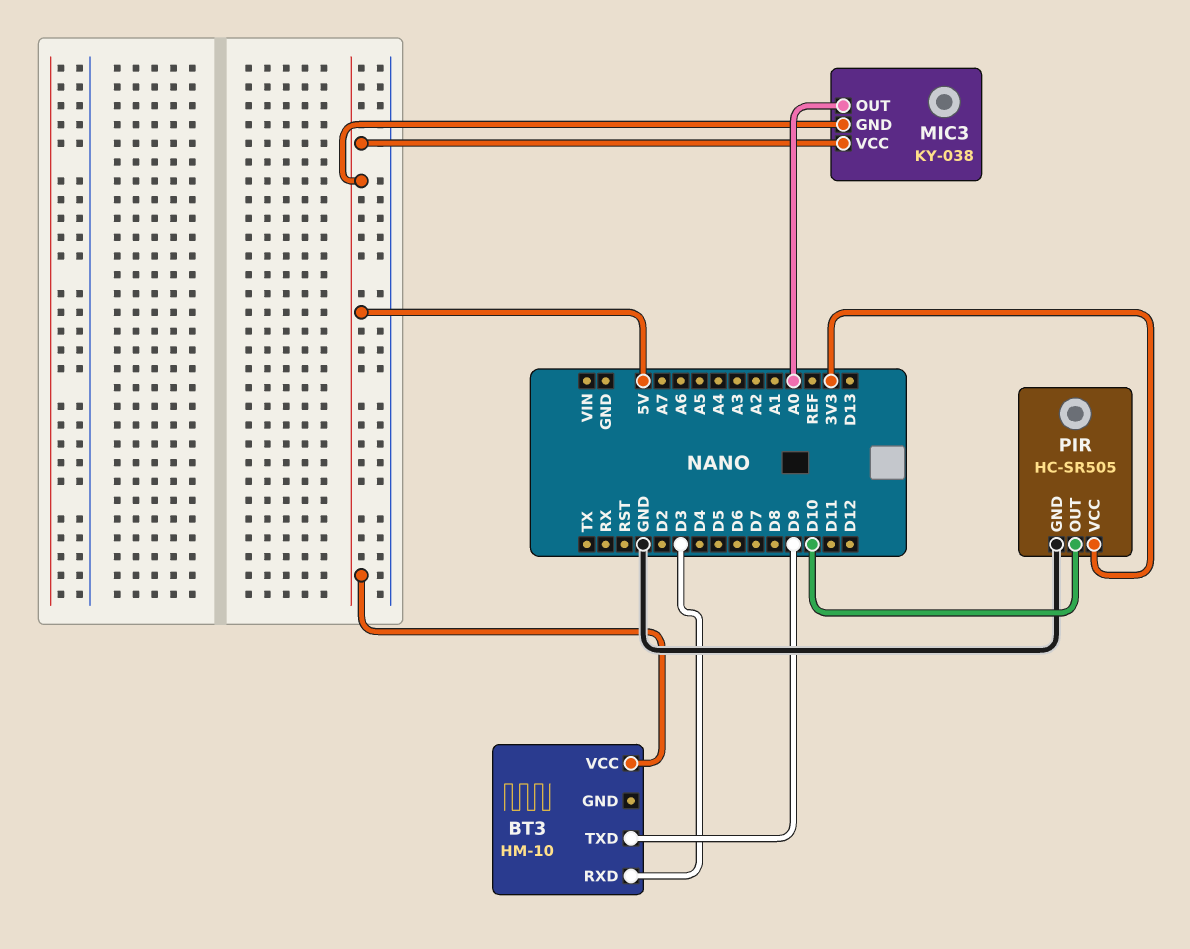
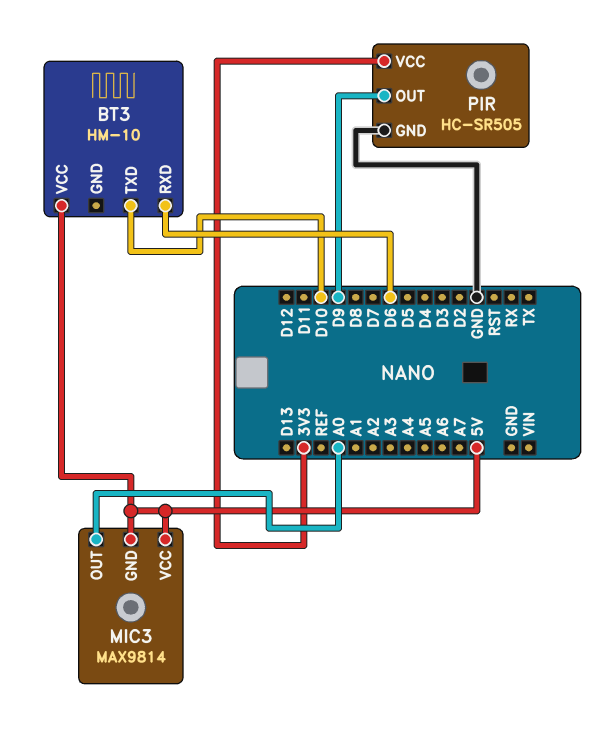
BT3 pin RXD: D3 -> D6
BT3 pin TXD: D9 -> D10
MIC3: KY-038 -> MAX9814
PIR pin OUT: D10 -> D9

